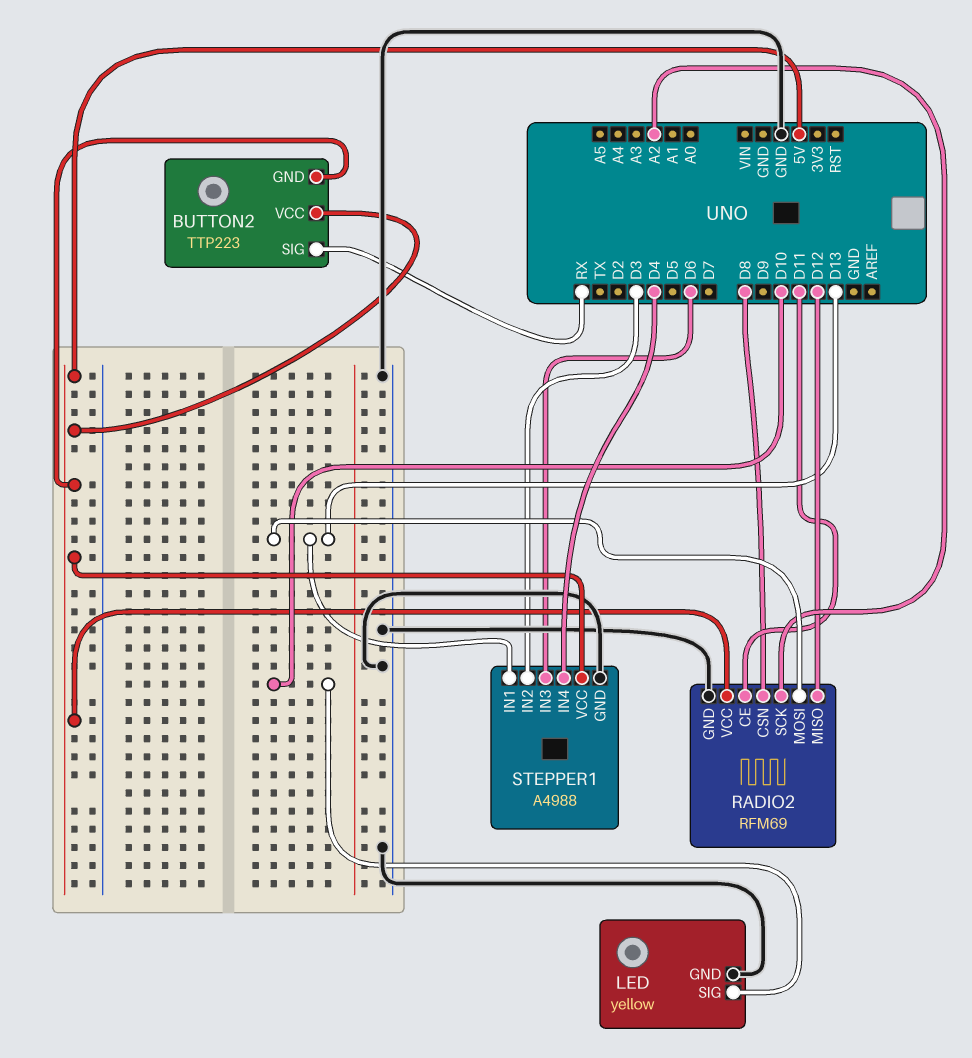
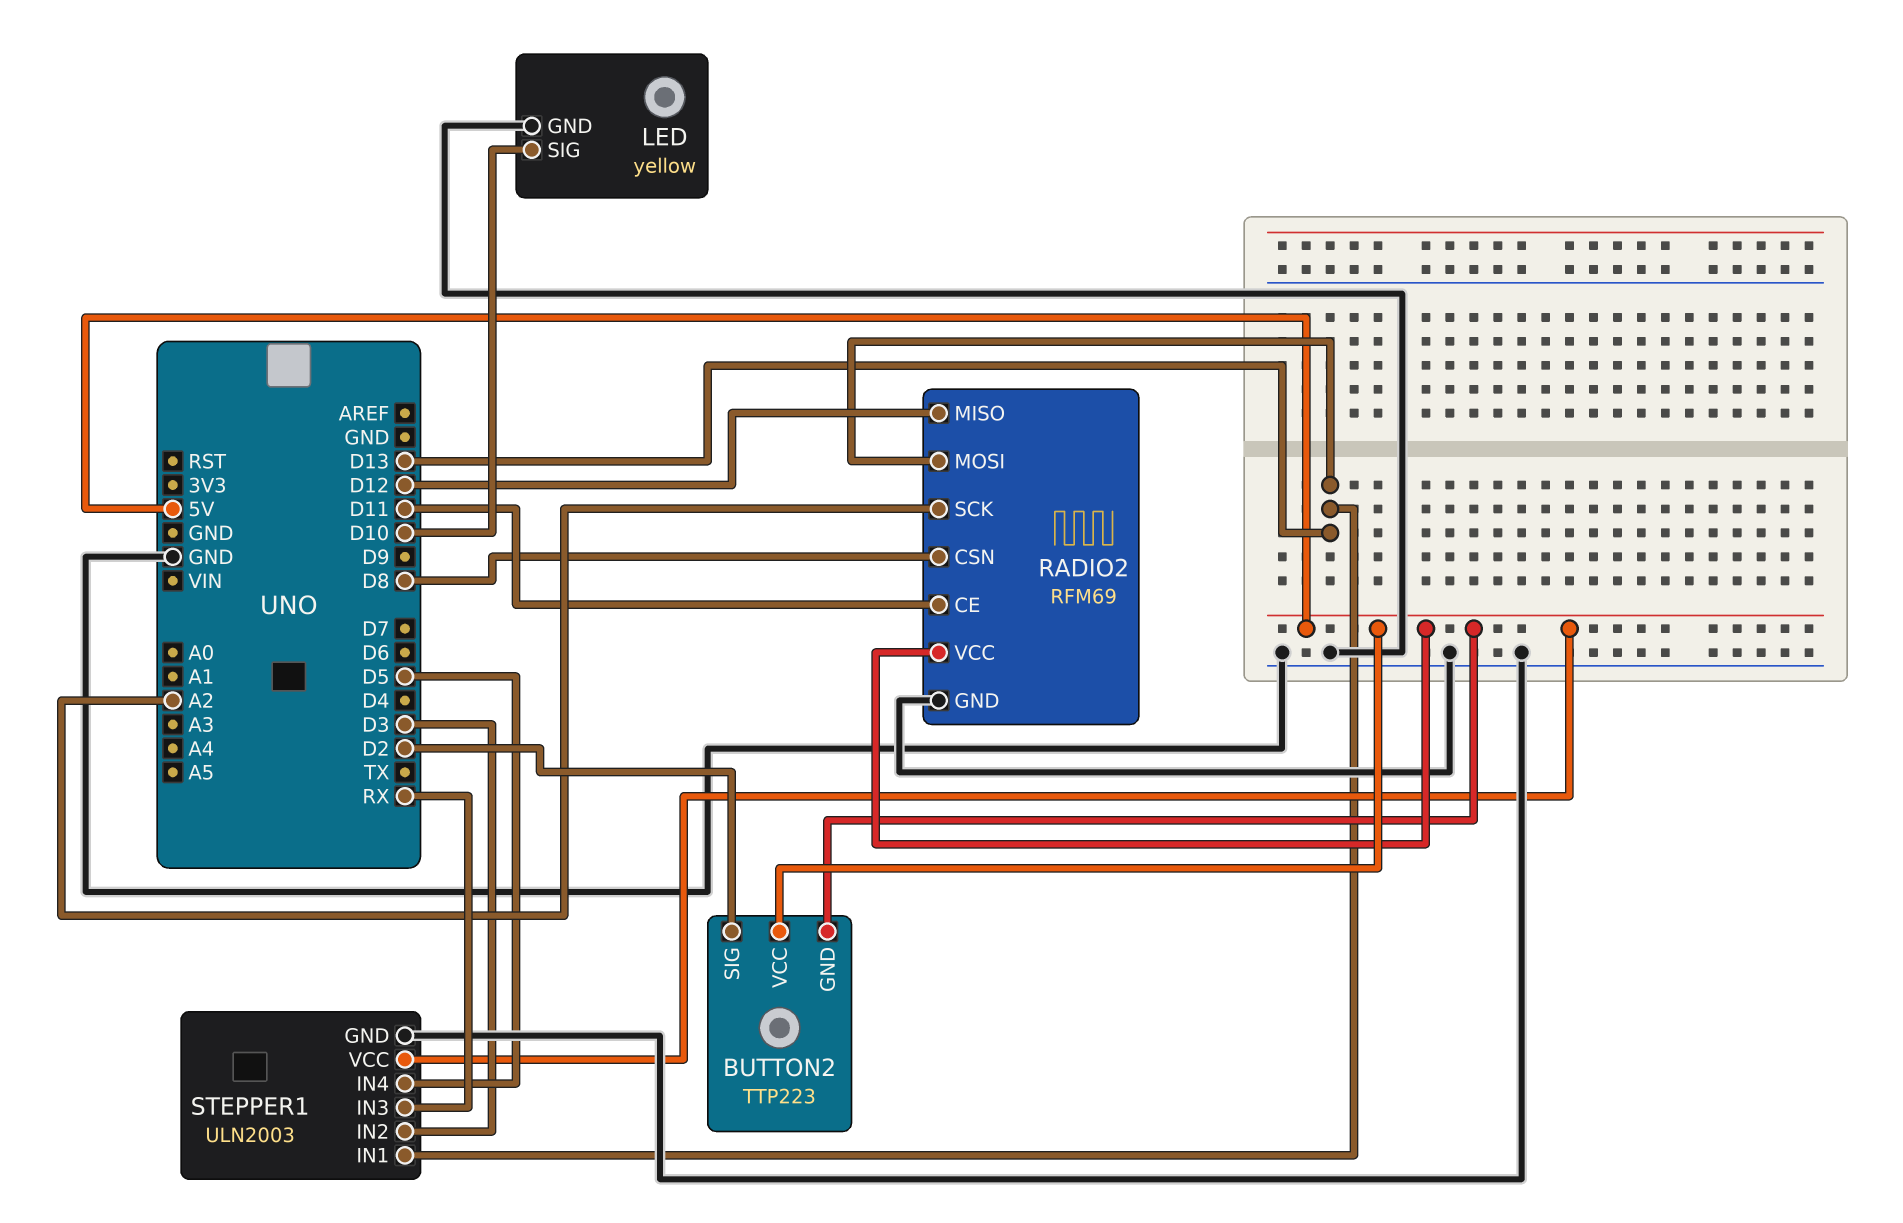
BUTTON2 pin SIG: RX -> D2
STEPPER1: A4988 -> ULN2003
STEPPER1 pin IN3: D6 -> RX
STEPPER1 pin IN4: D4 -> D5

